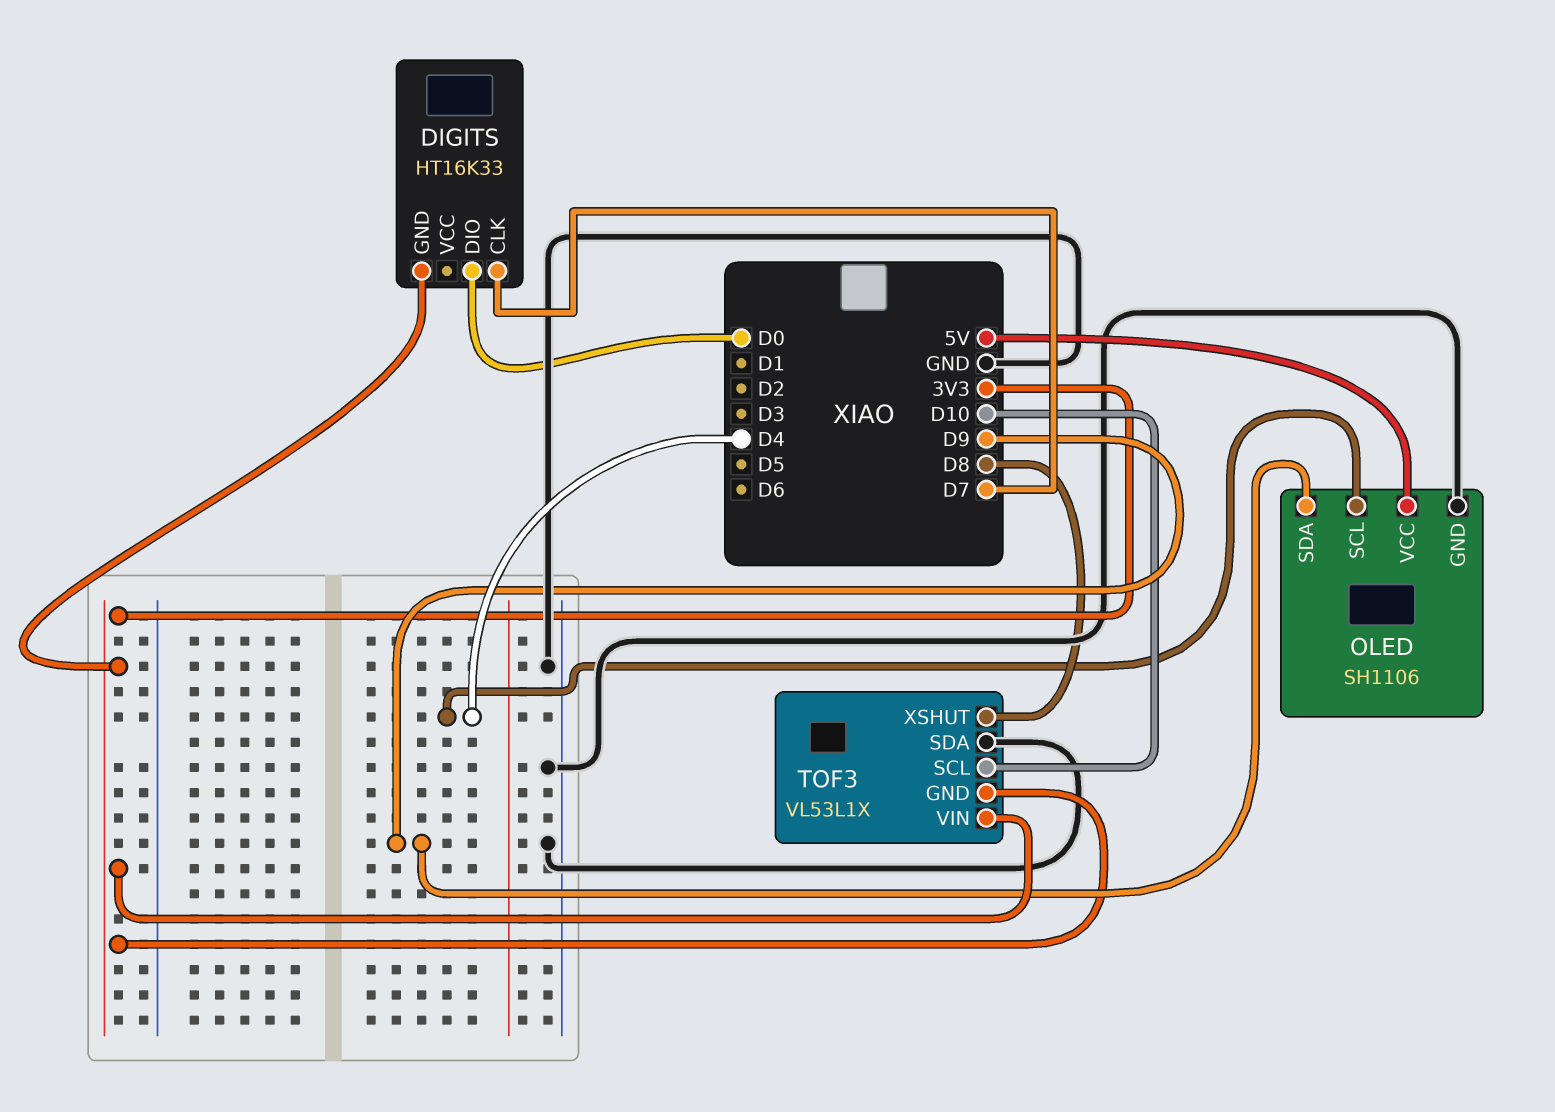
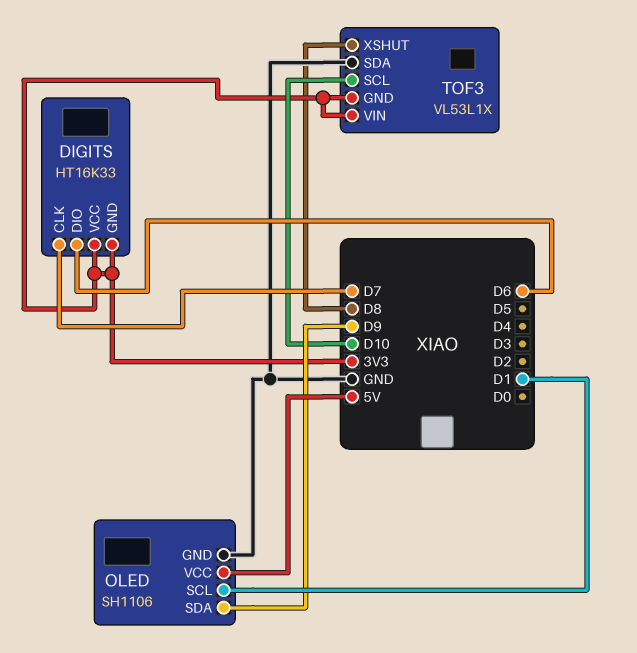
DIGITS pin DIO: D0 -> D6
DIGITS pin VCC: none -> 3V3
OLED pin SCL: D4 -> D1

